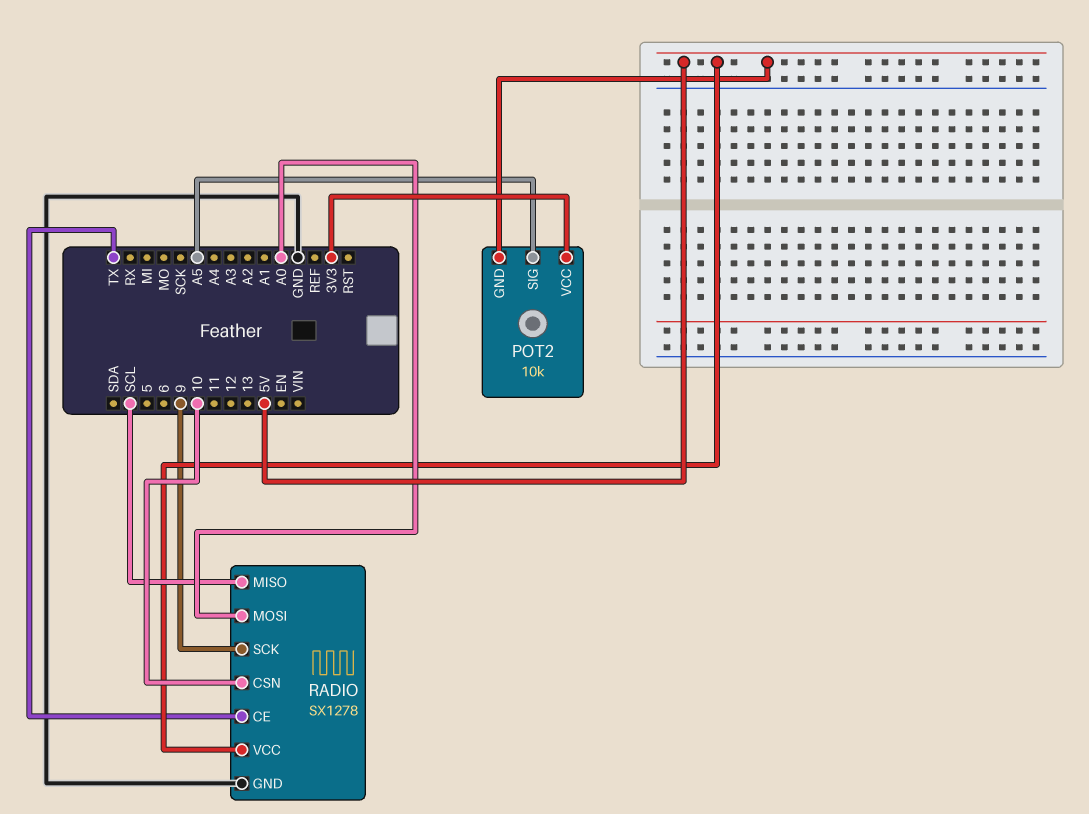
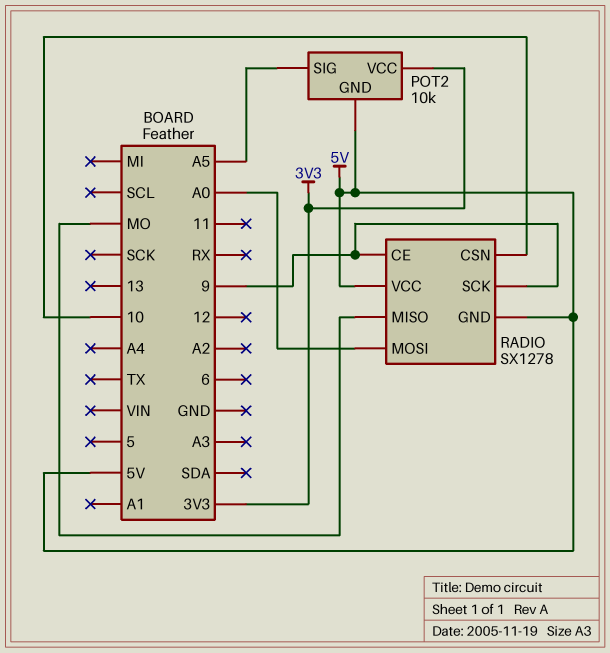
RADIO pin CE: TX -> 9
RADIO pin GND: GND -> 5V
RADIO pin MISO: SCL -> MO

